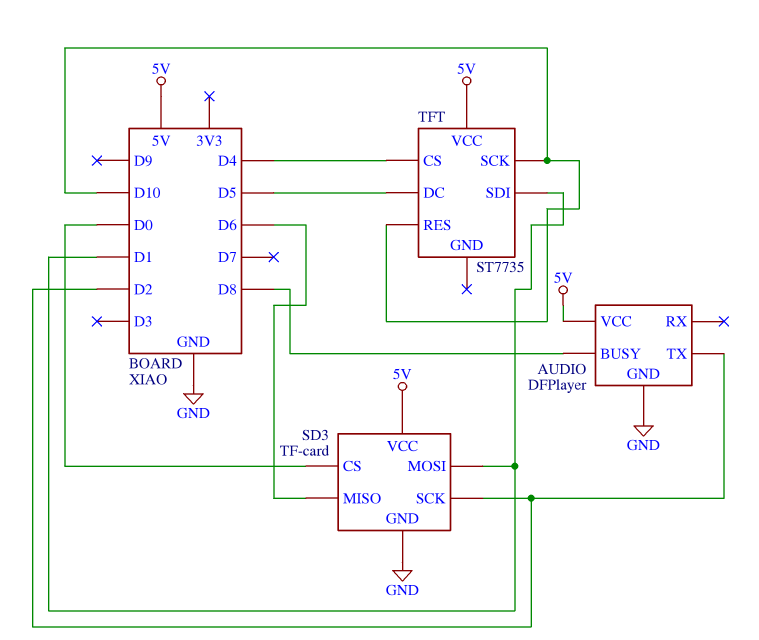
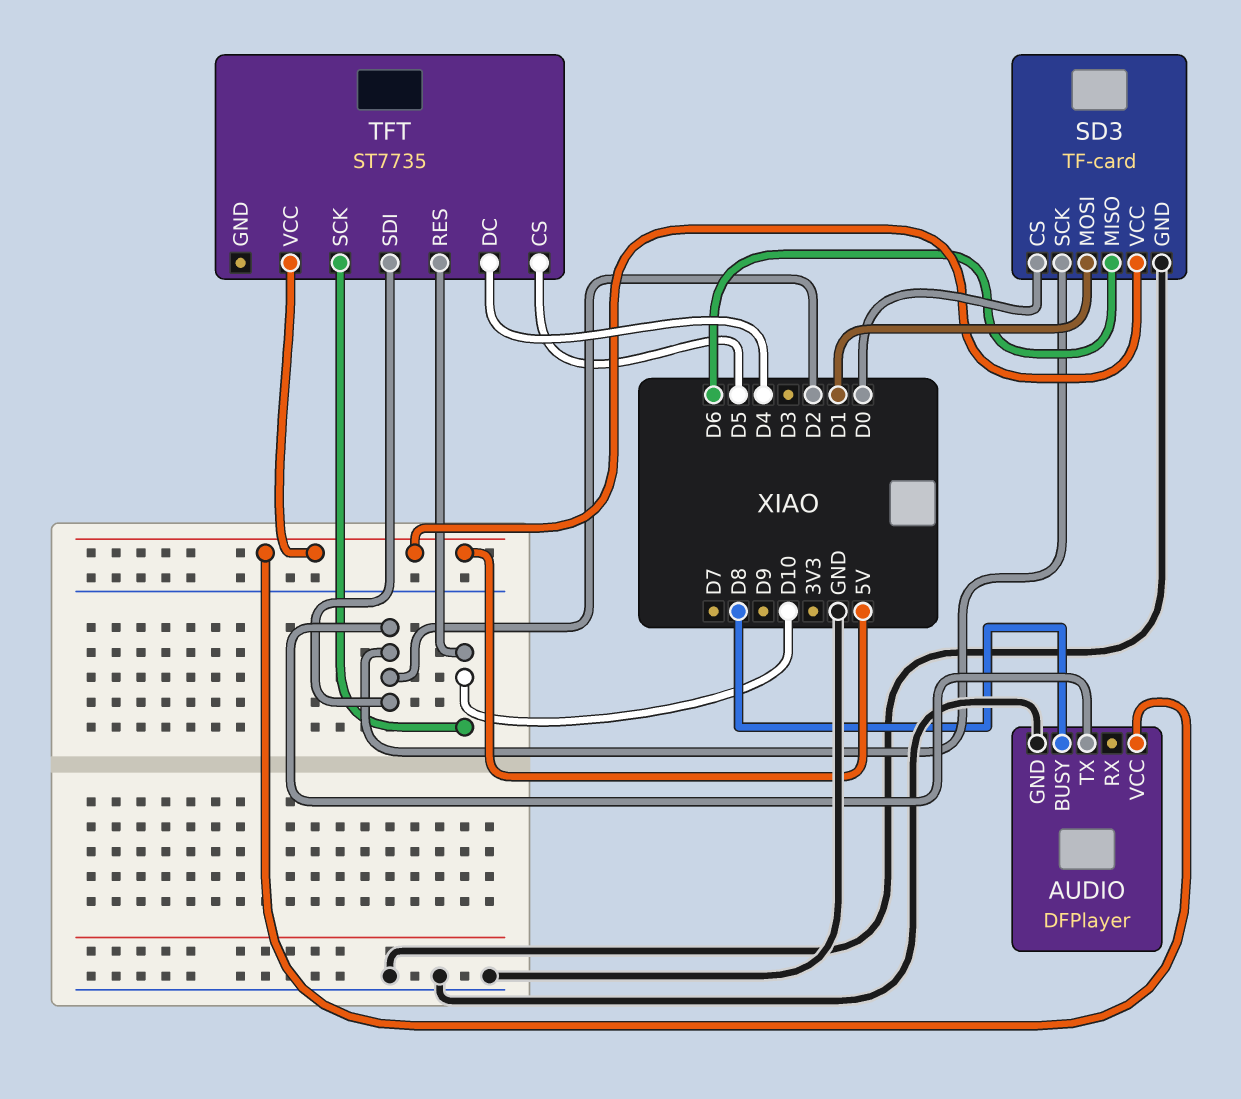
TFT pin CS: D4 -> D5
TFT pin DC: D5 -> D4
TFT pin SDI: D1 -> D2

